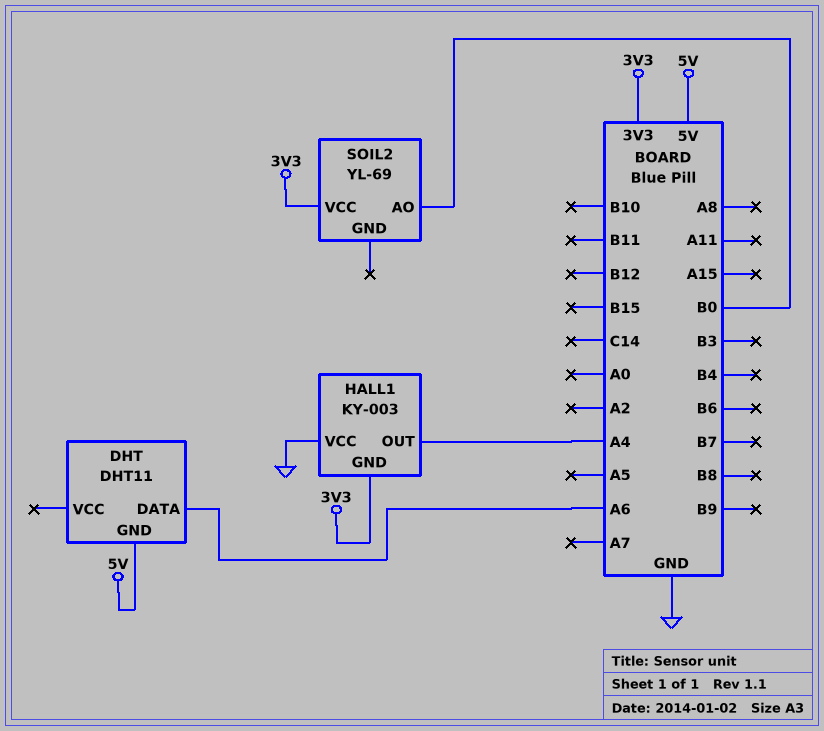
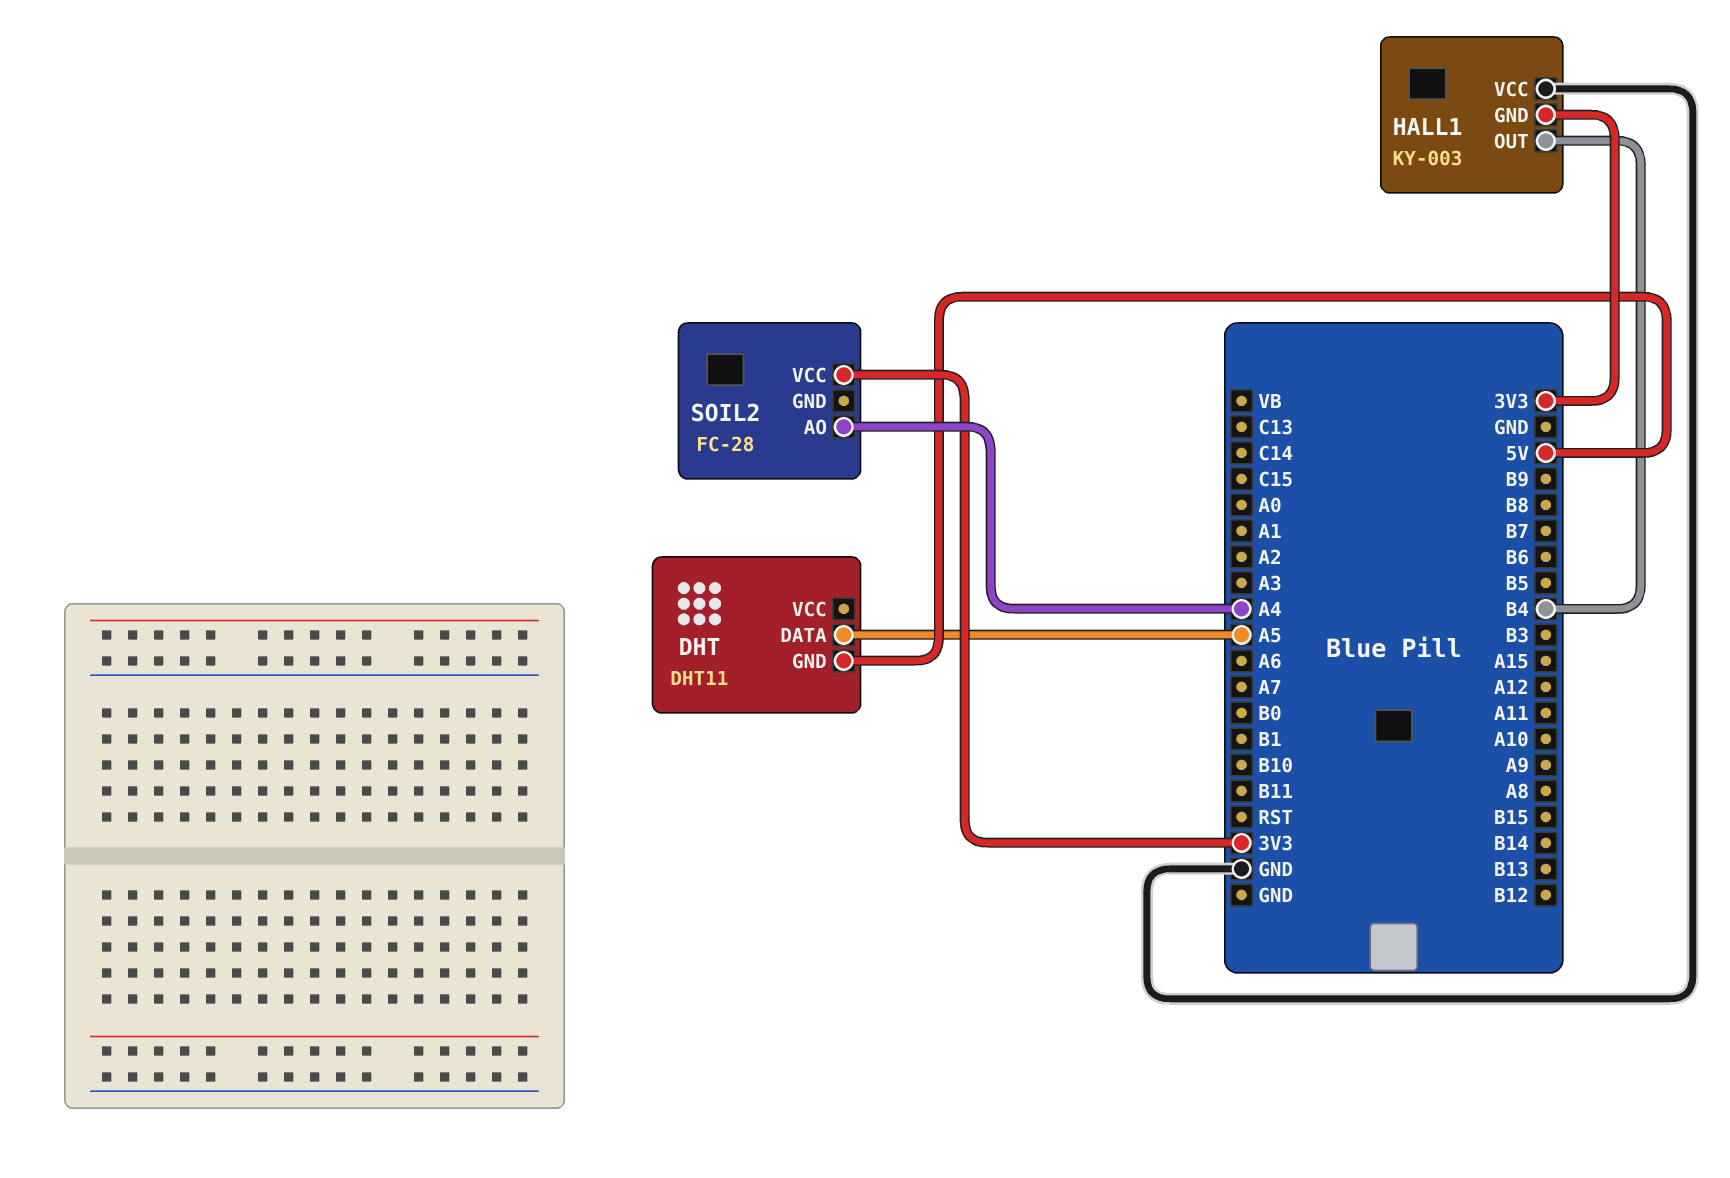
DHT pin DATA: A6 -> A5
HALL1 pin OUT: A4 -> B4
SOIL2: YL-69 -> FC-28
SOIL2 pin AO: B0 -> A4

